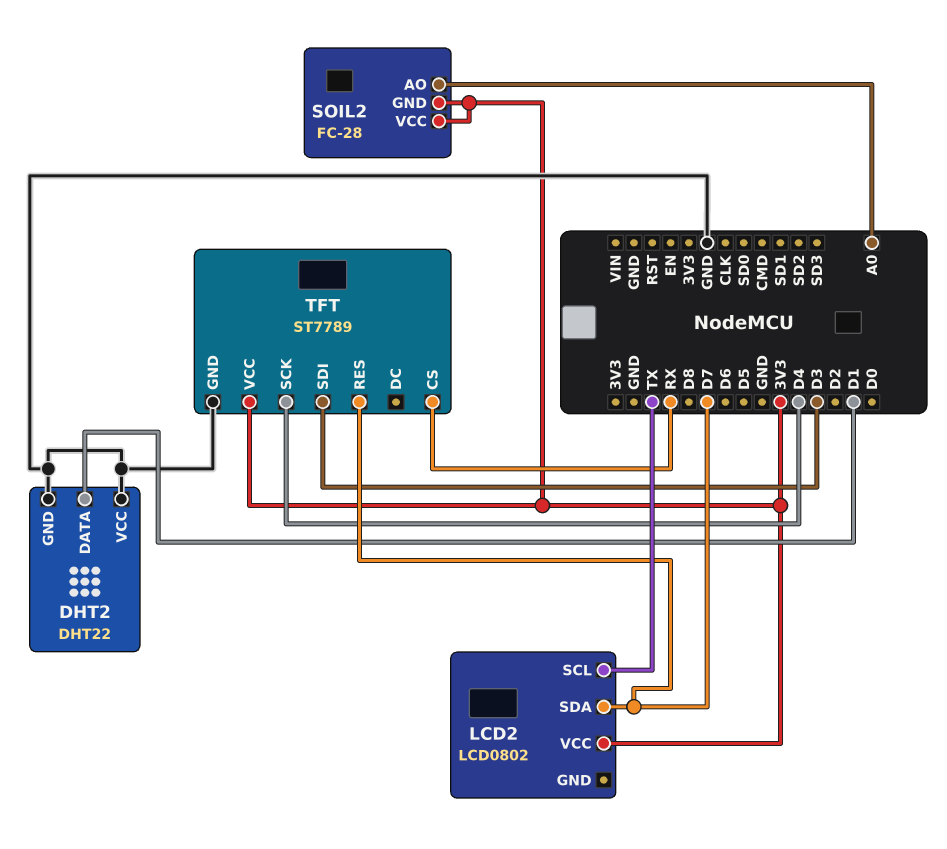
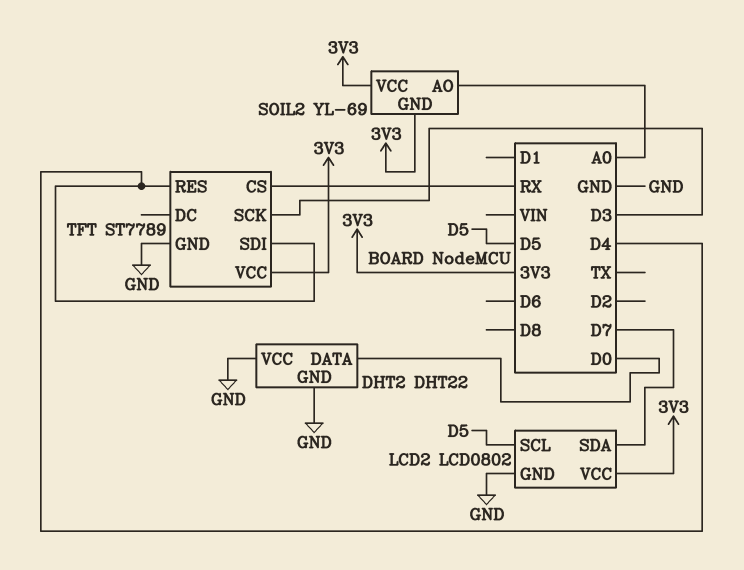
DHT2 pin DATA: D1 -> D0
LCD2 pin GND: none -> GND
LCD2 pin SCL: TX -> D5
SOIL2: FC-28 -> YL-69
TFT pin RES: D7 -> D4
TFT pin SCK: D4 -> D3
TFT pin SDI: D3 -> D4

